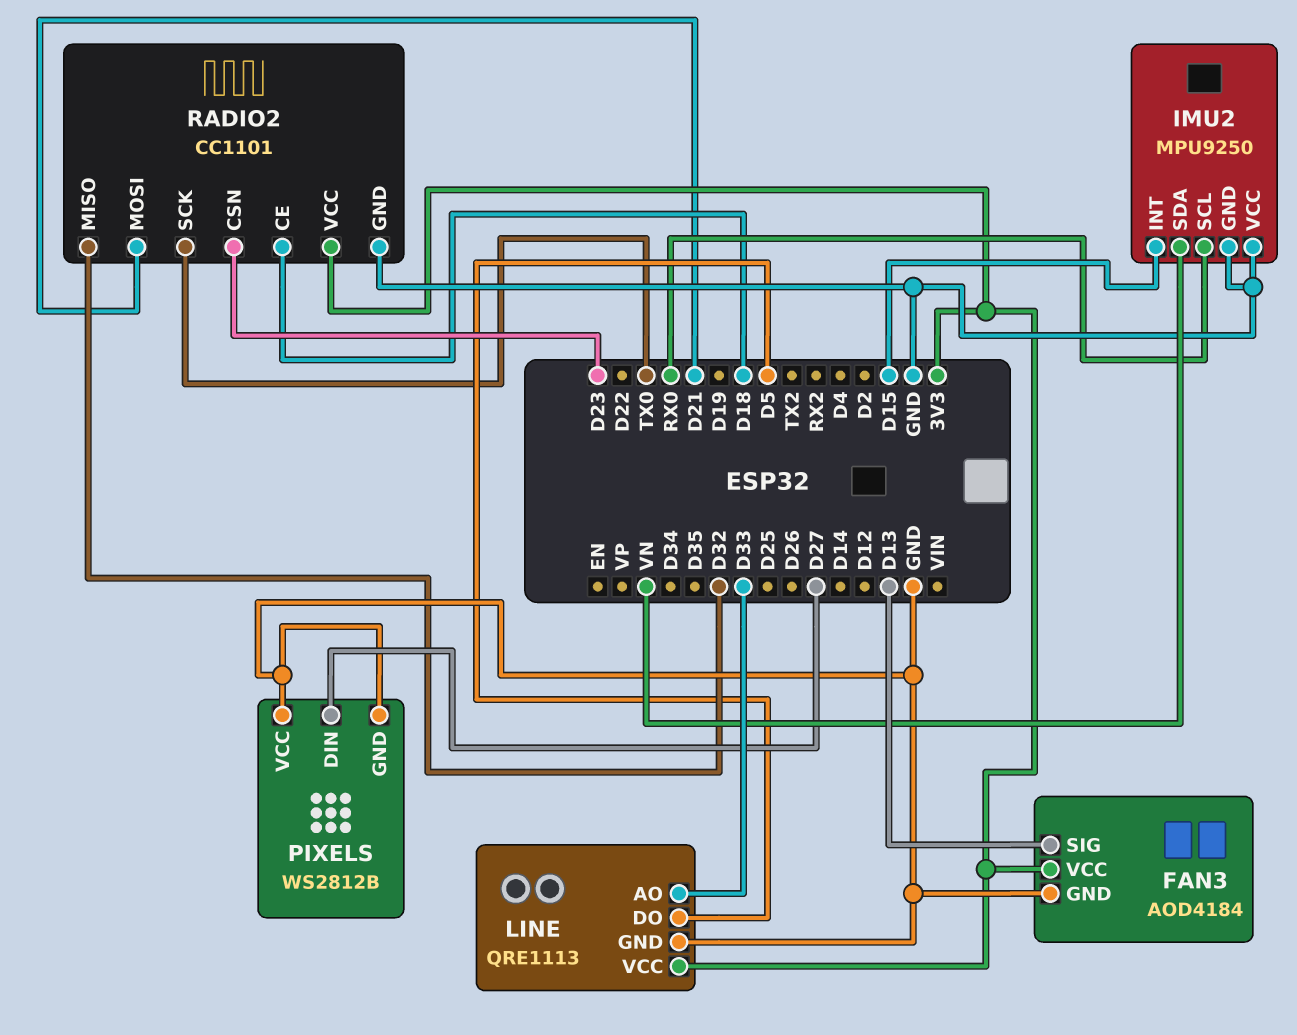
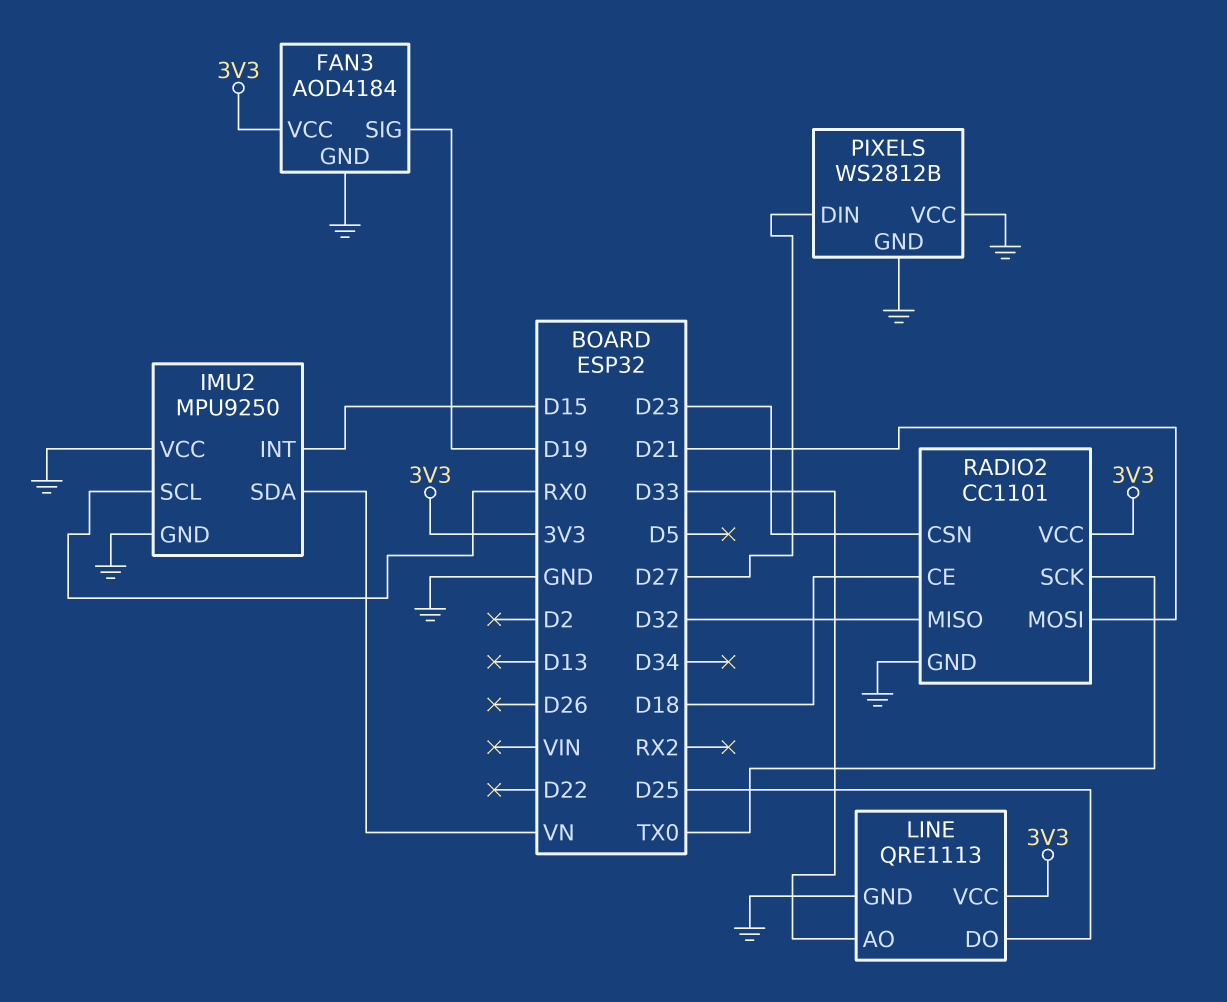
FAN3 pin SIG: D13 -> D19
LINE pin DO: D5 -> D25

